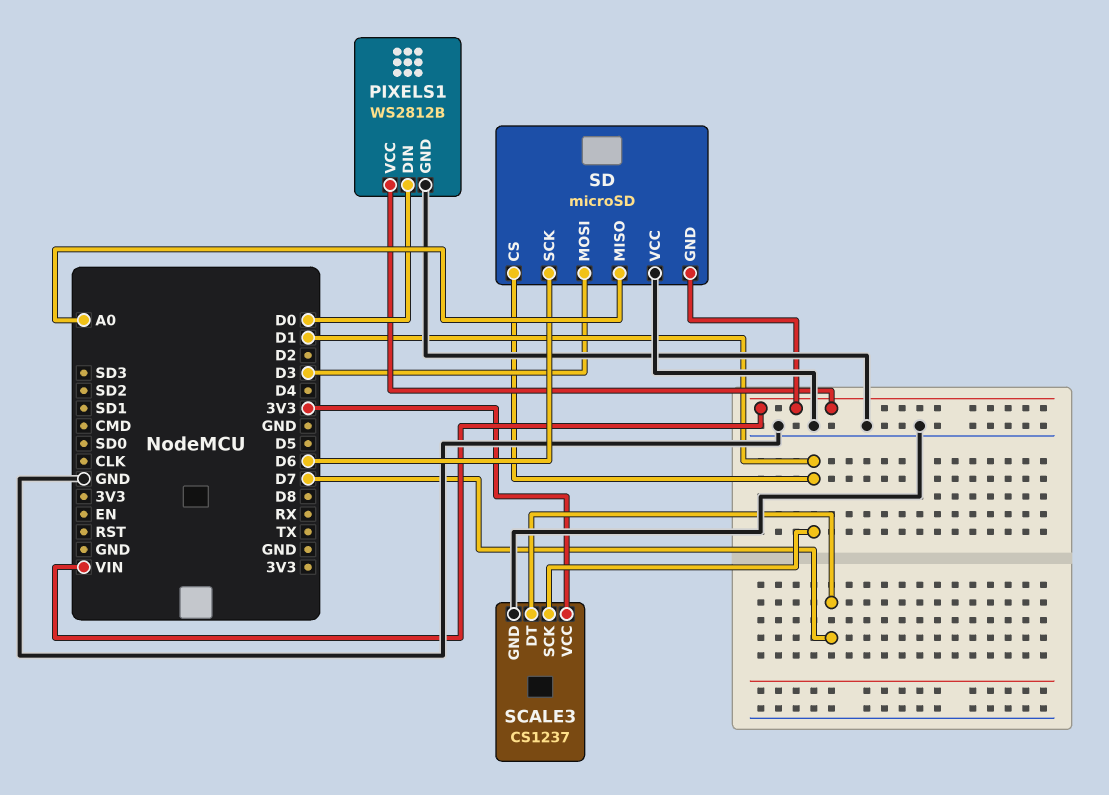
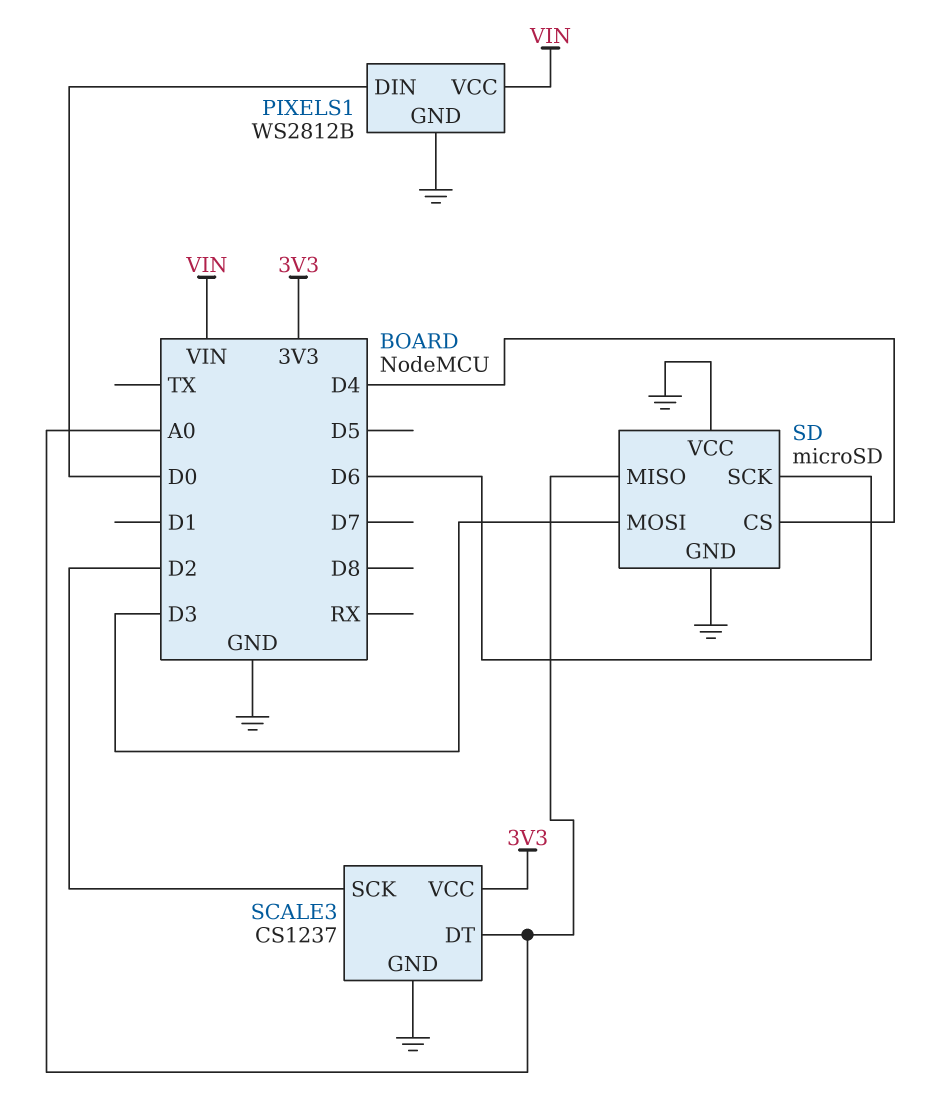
SCALE3 pin DT: D7 -> A0
SCALE3 pin SCK: D1 -> D2
SD pin CS: D1 -> D4
SD pin GND: VIN -> GND

